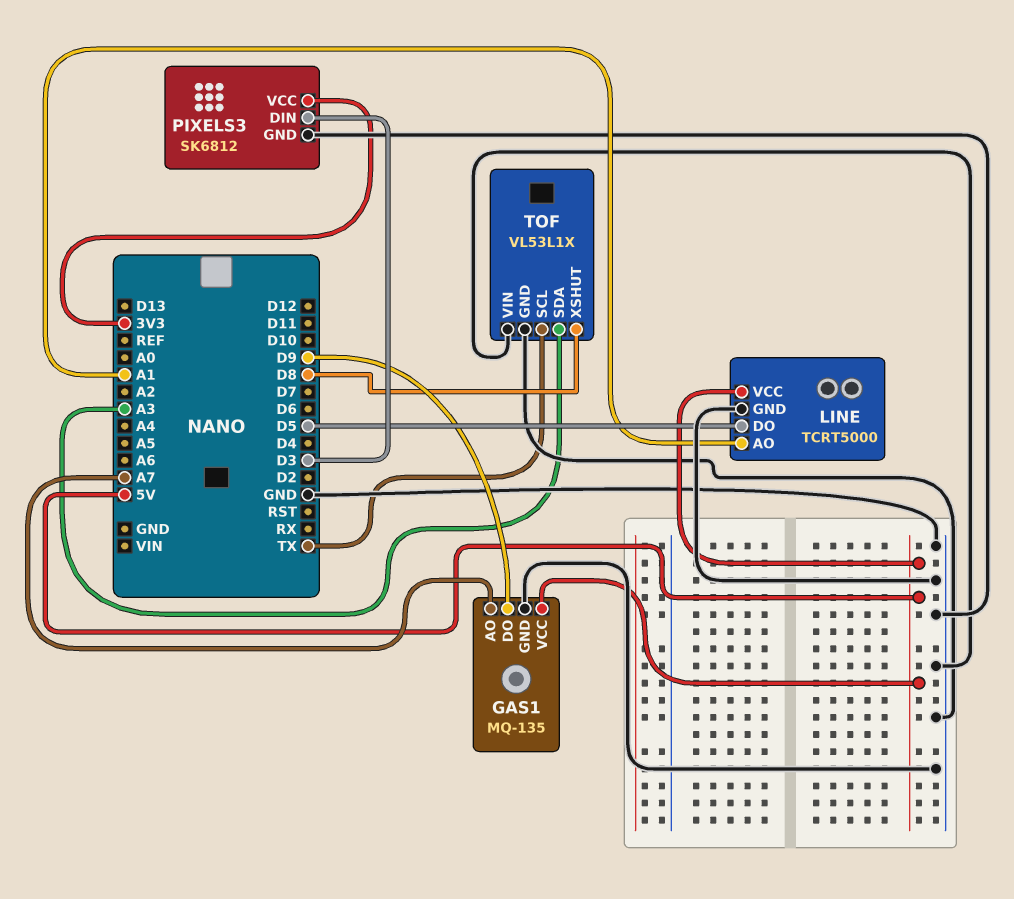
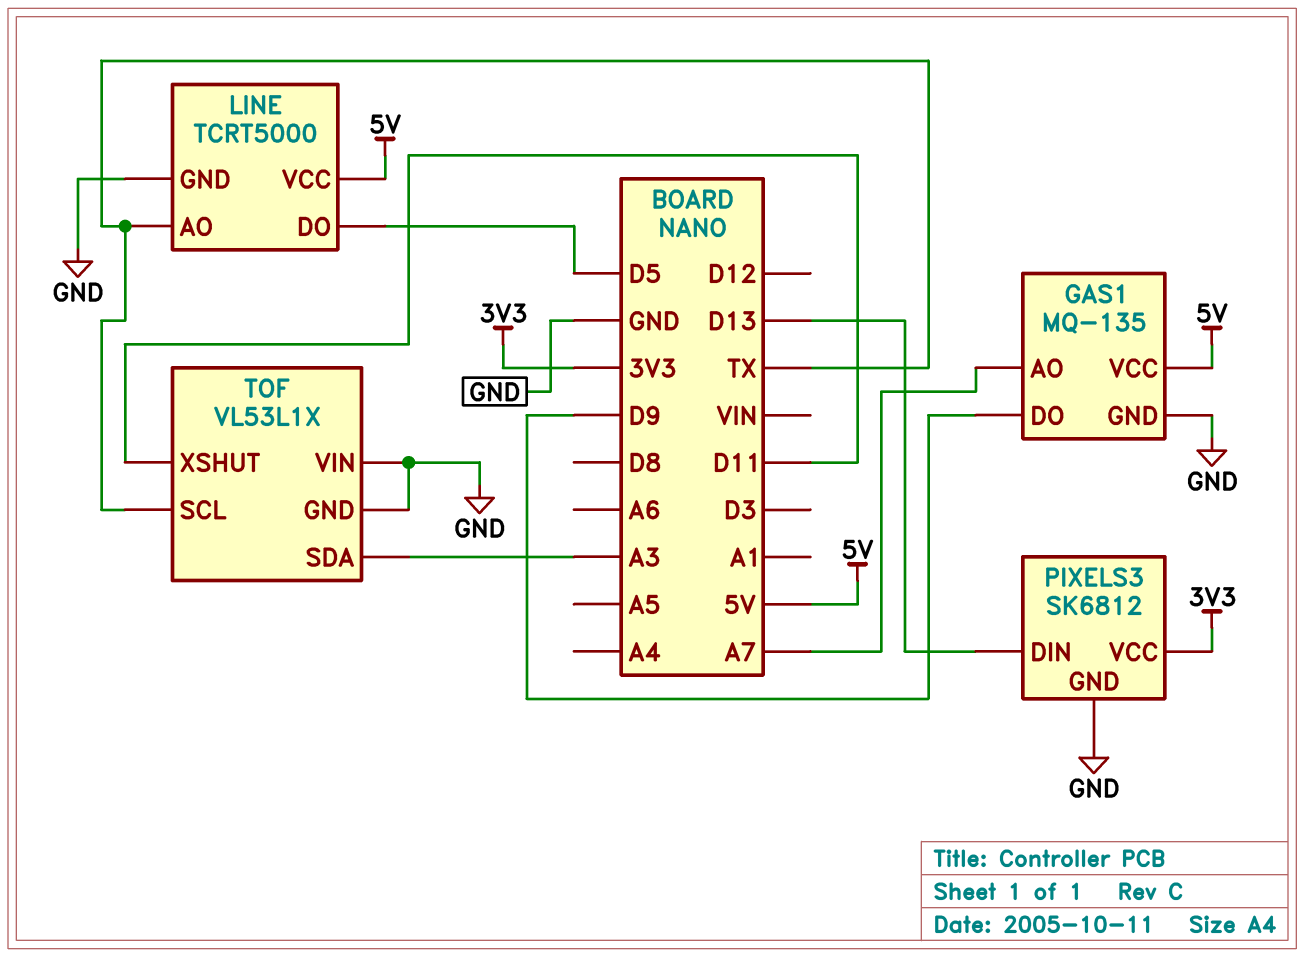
LINE pin AO: A1 -> TX
PIXELS3 pin DIN: D3 -> D13
TOF pin XSHUT: D8 -> D11

